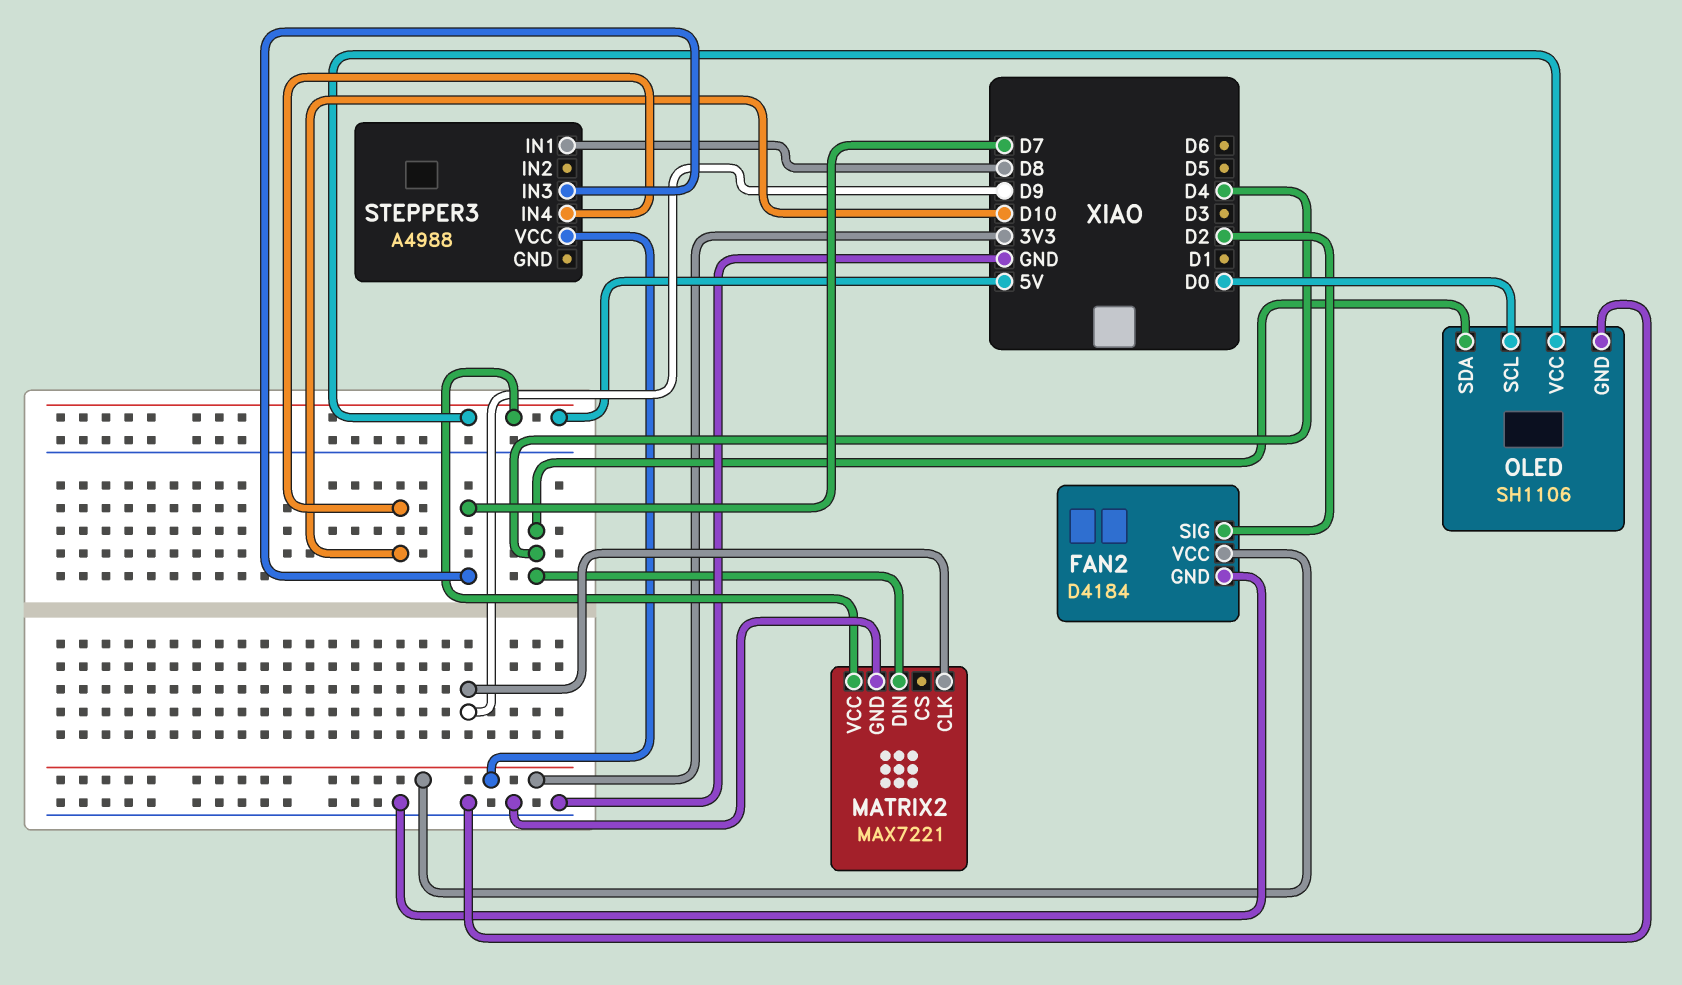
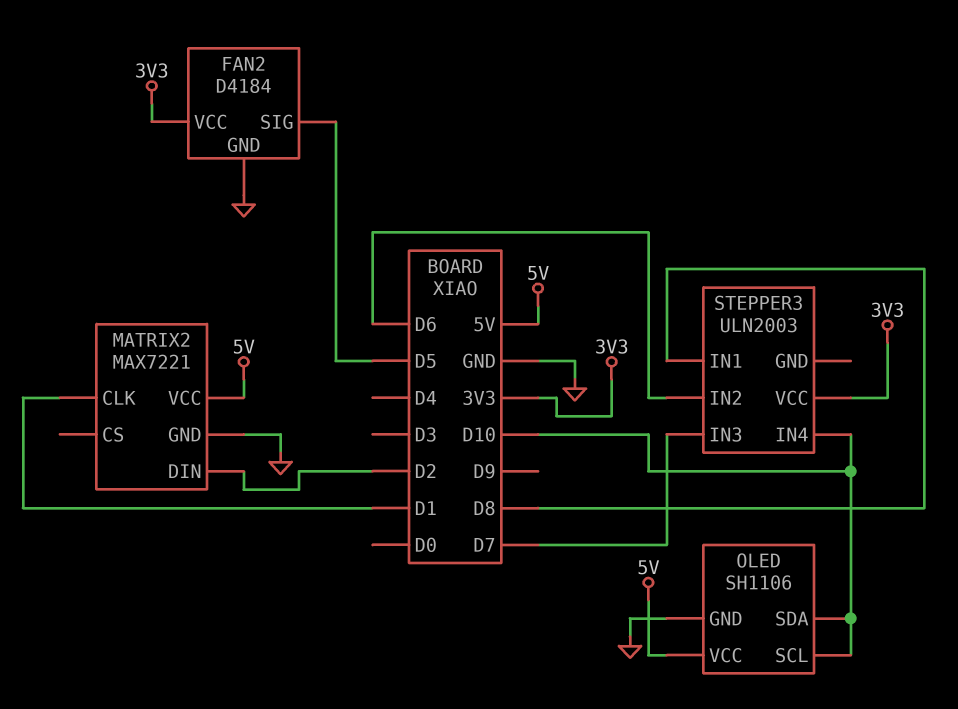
FAN2 pin SIG: D2 -> D5
MATRIX2 pin CLK: D9 -> D1
MATRIX2 pin DIN: D4 -> D2
OLED pin SCL: D0 -> D10
OLED pin SDA: D4 -> D10
STEPPER3: A4988 -> ULN2003
STEPPER3 pin IN2: none -> D6

